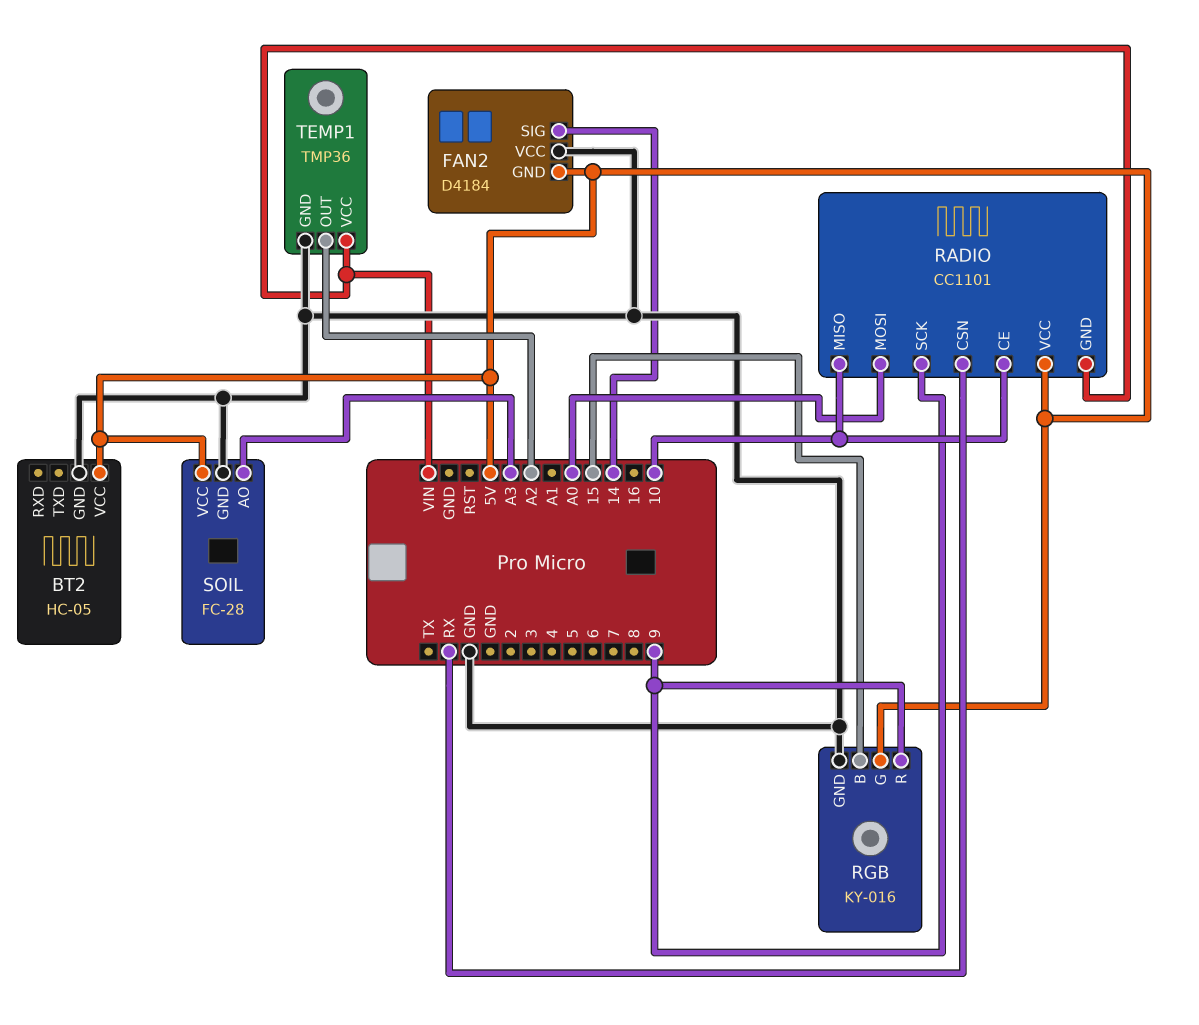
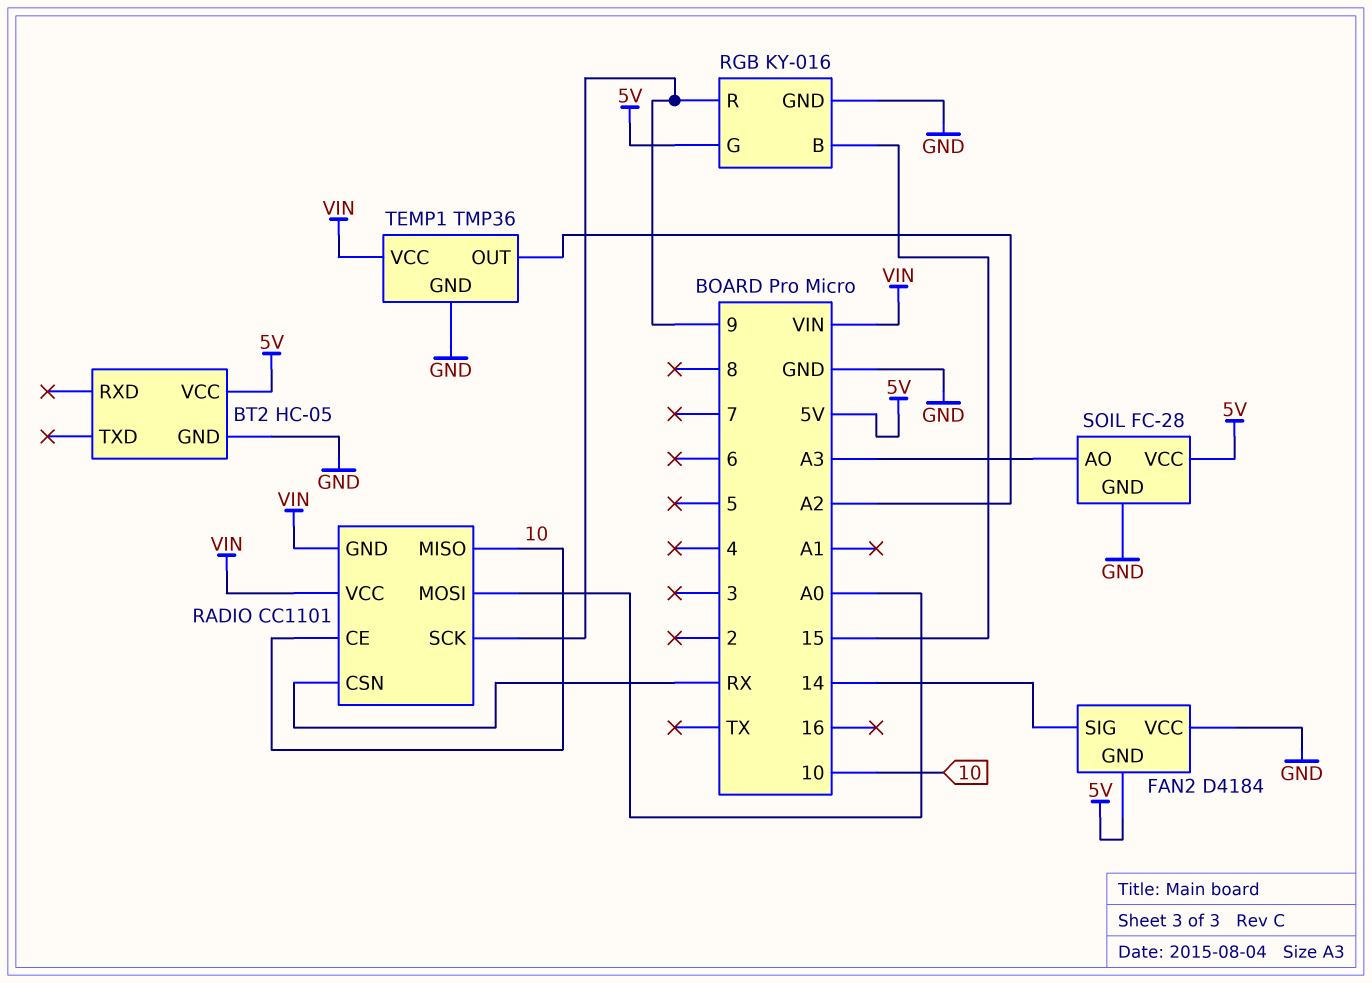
RADIO pin VCC: 5V -> VIN

